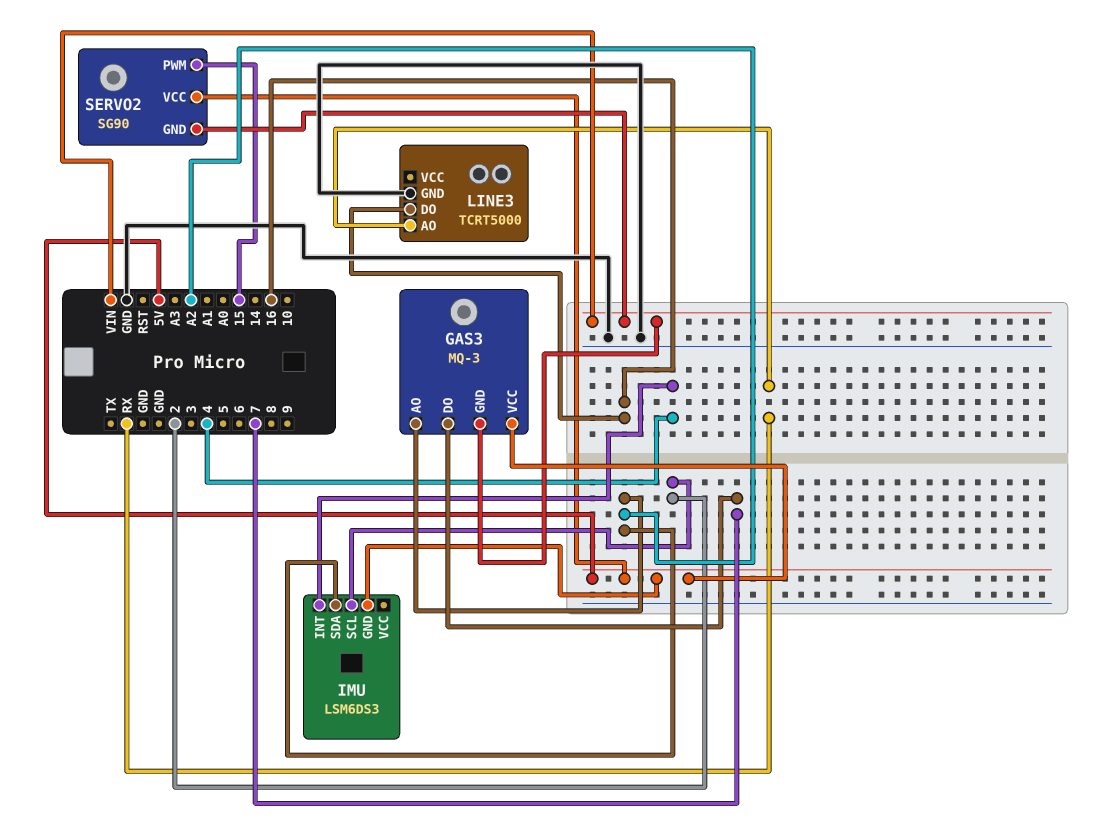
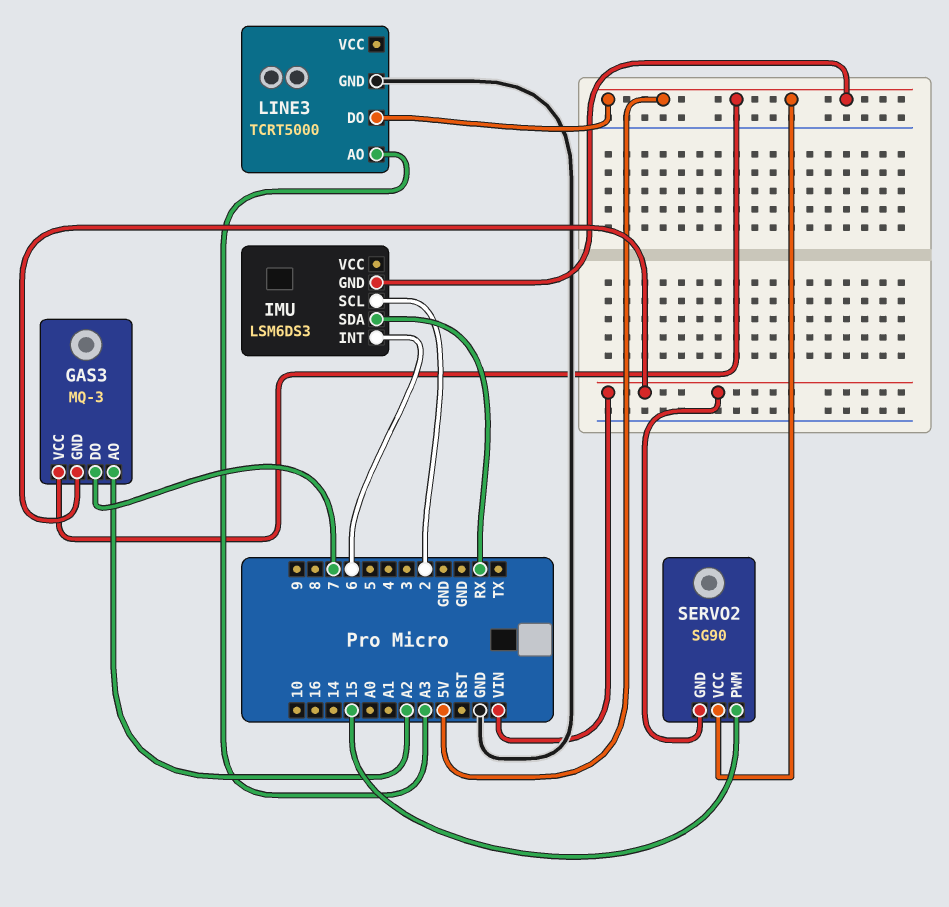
IMU pin INT: 4 -> 6
IMU pin SDA: A2 -> RX
LINE3 pin AO: RX -> A3
LINE3 pin DO: 16 -> 5V

